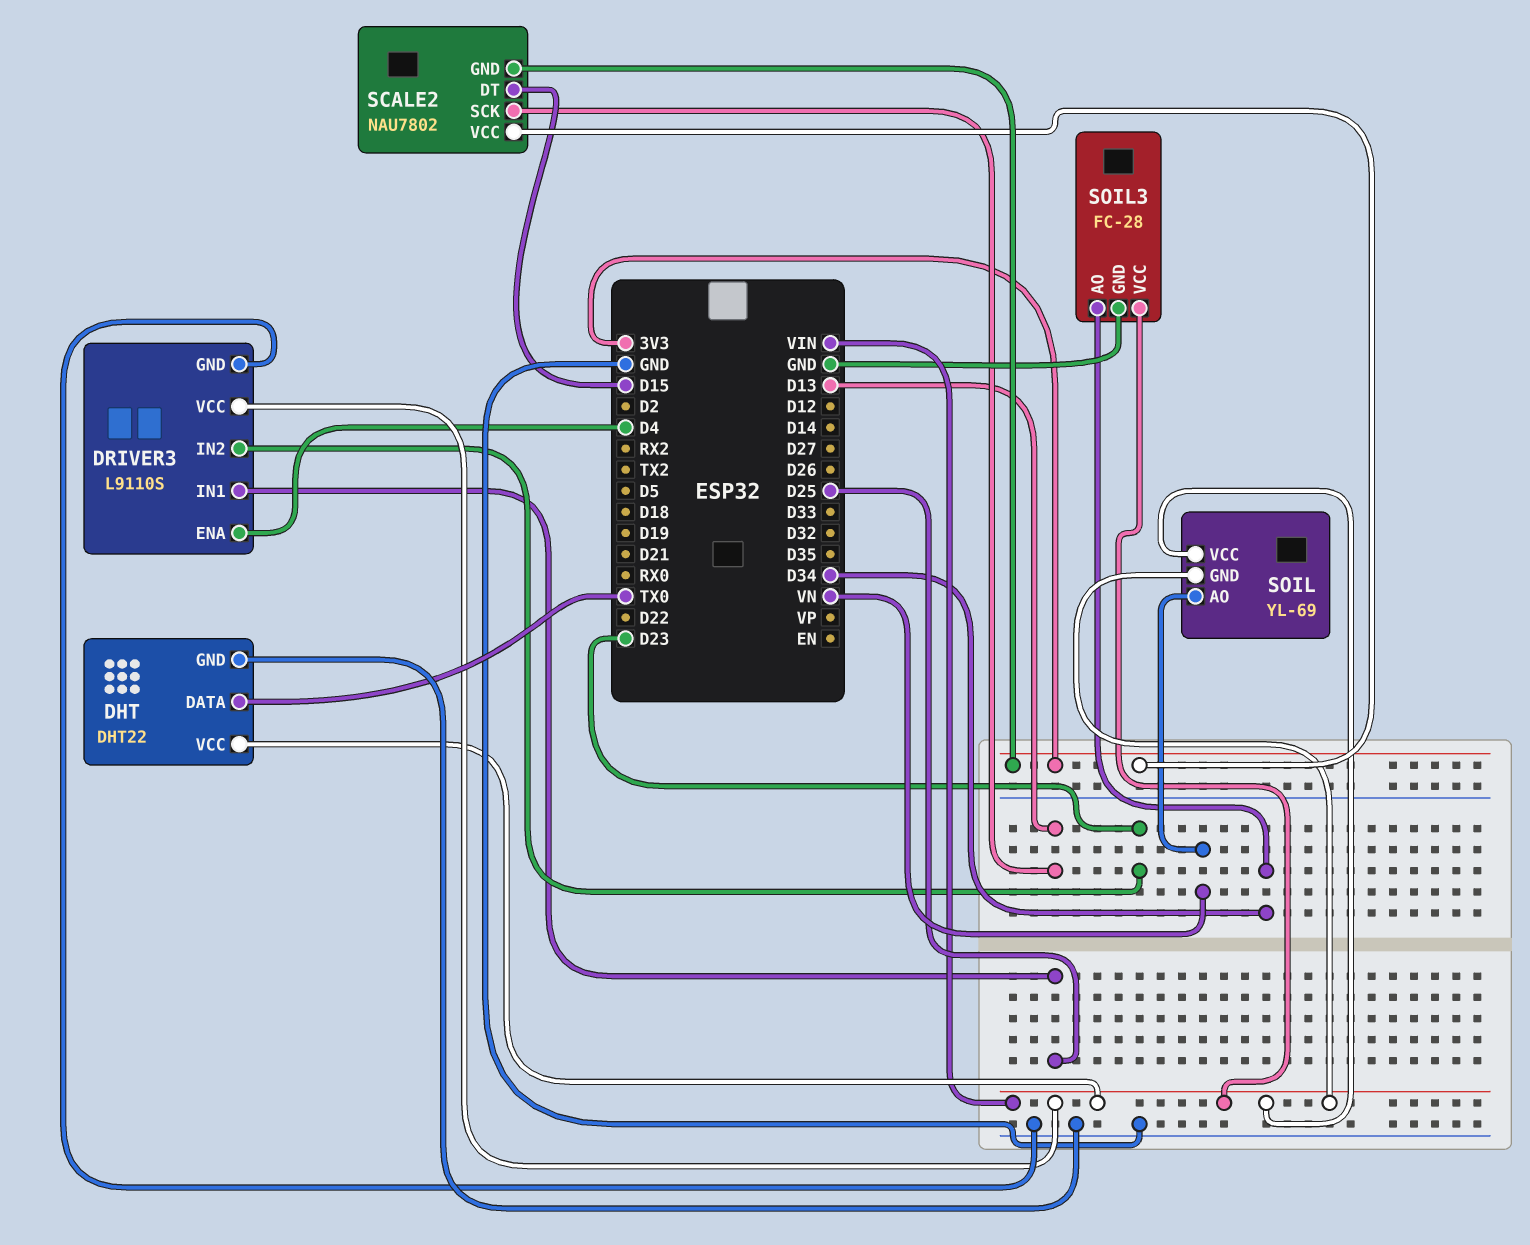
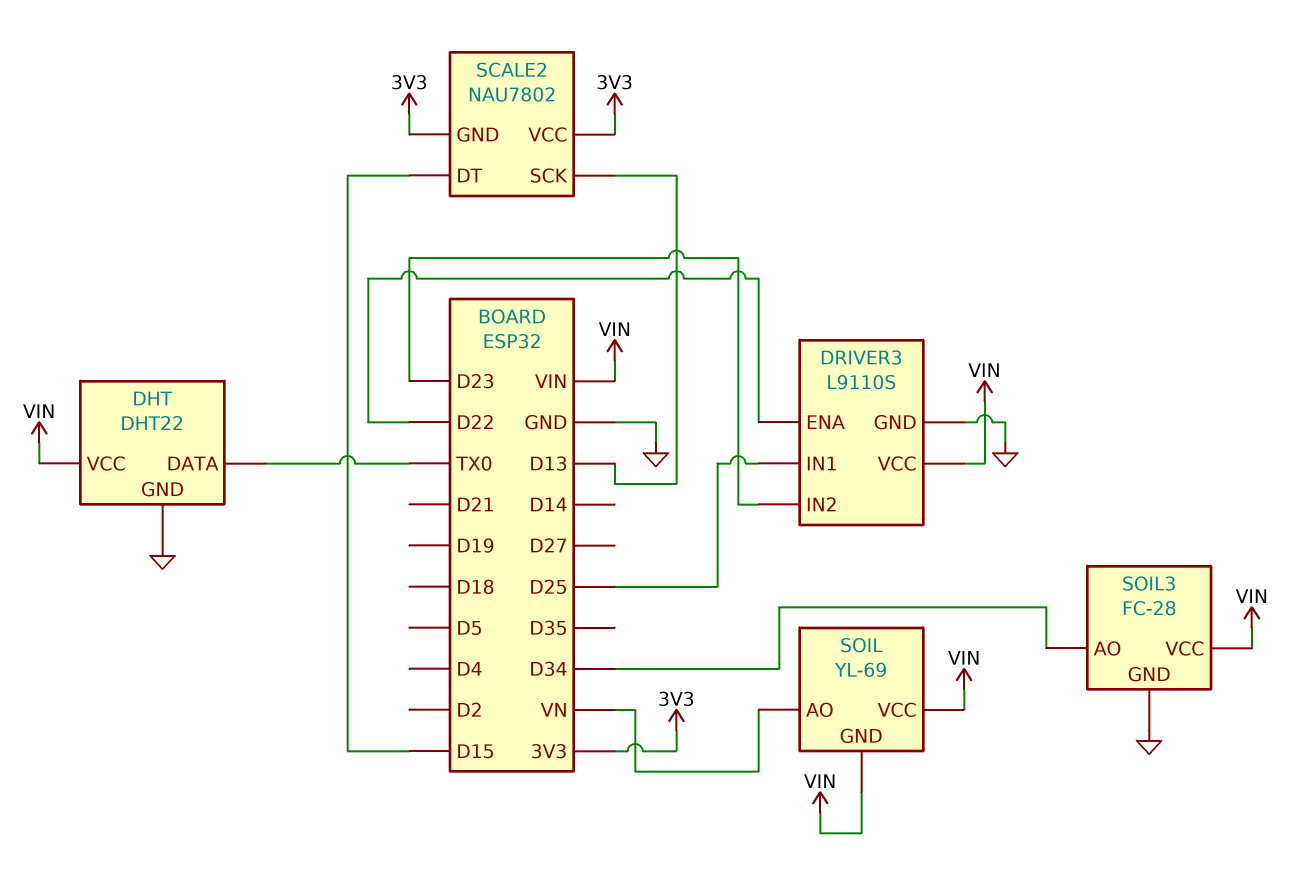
DRIVER3 pin ENA: D4 -> D22

